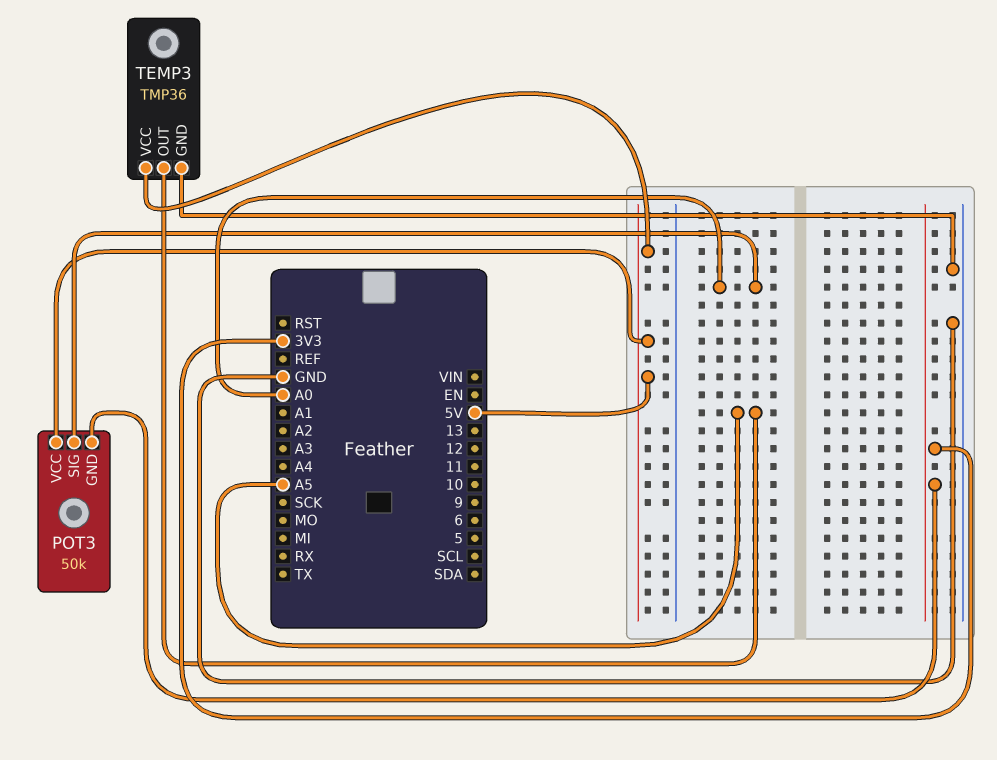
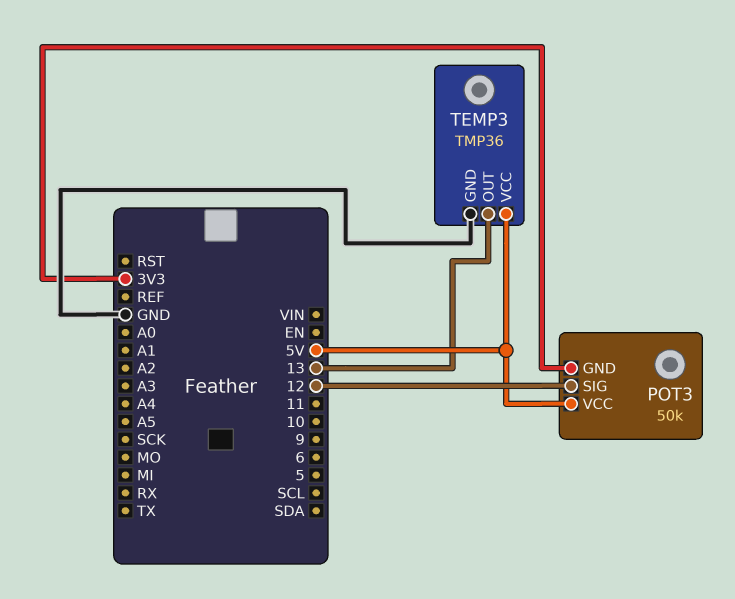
POT3 pin SIG: A0 -> 12
TEMP3 pin OUT: A5 -> 13

